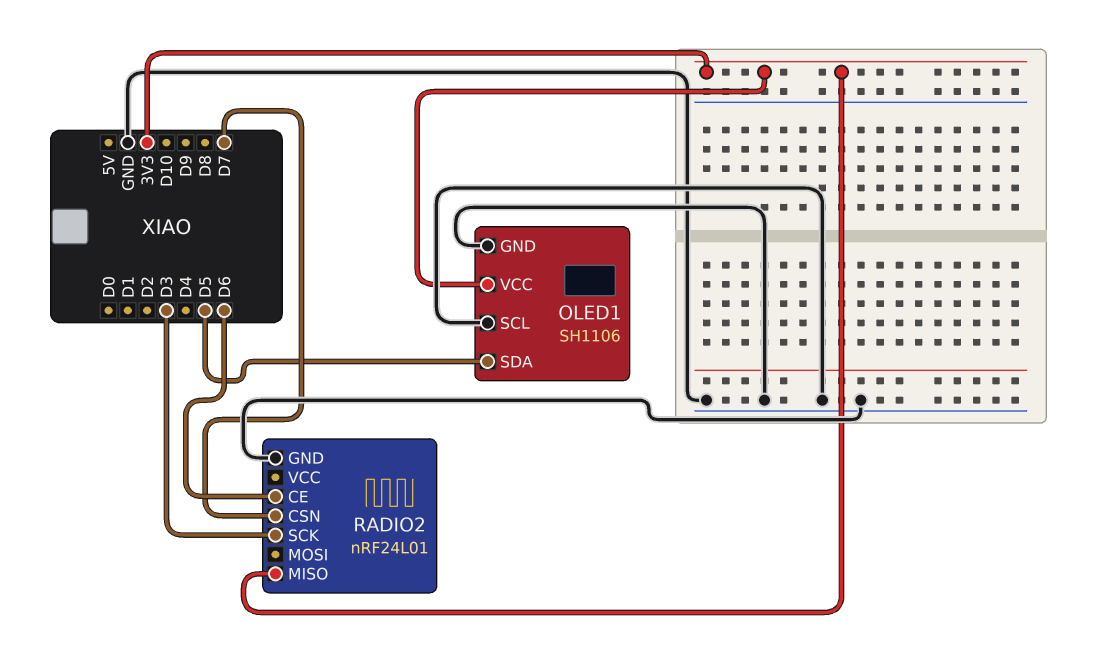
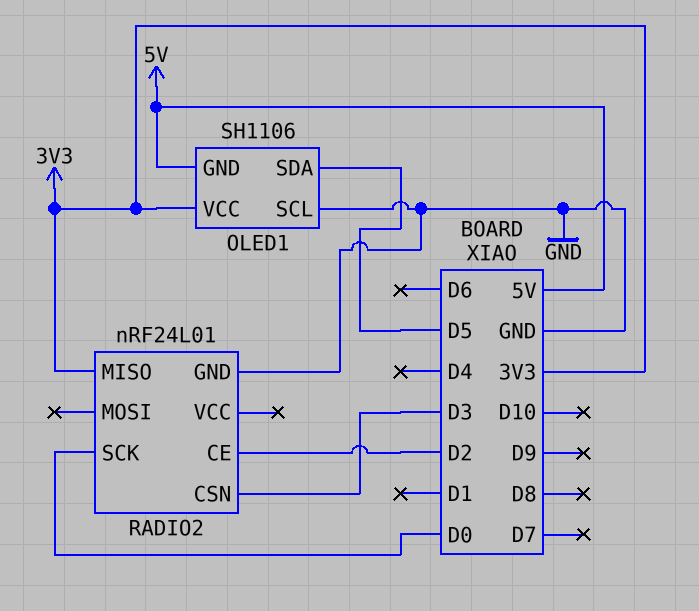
OLED1 pin GND: GND -> 5V
RADIO2 pin CE: D6 -> D2
RADIO2 pin CSN: D7 -> D3
RADIO2 pin SCK: D3 -> D0

